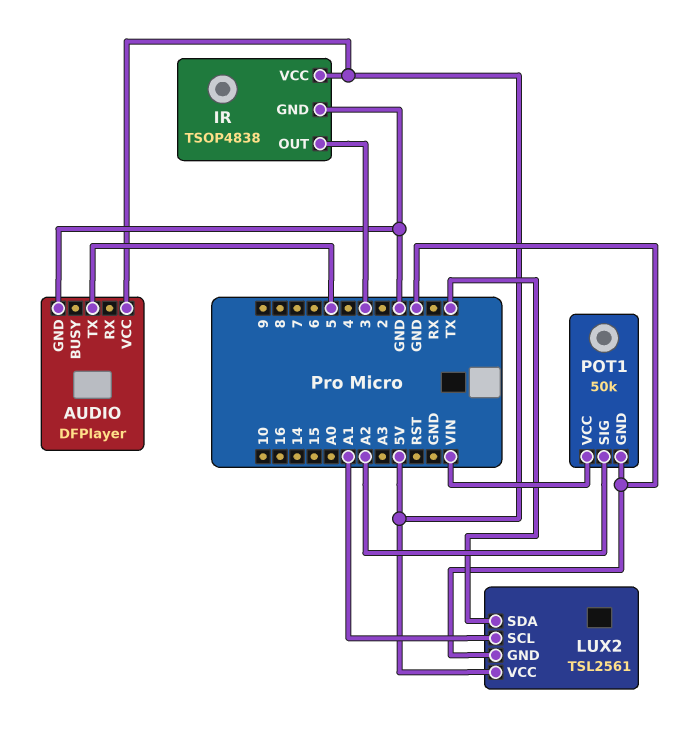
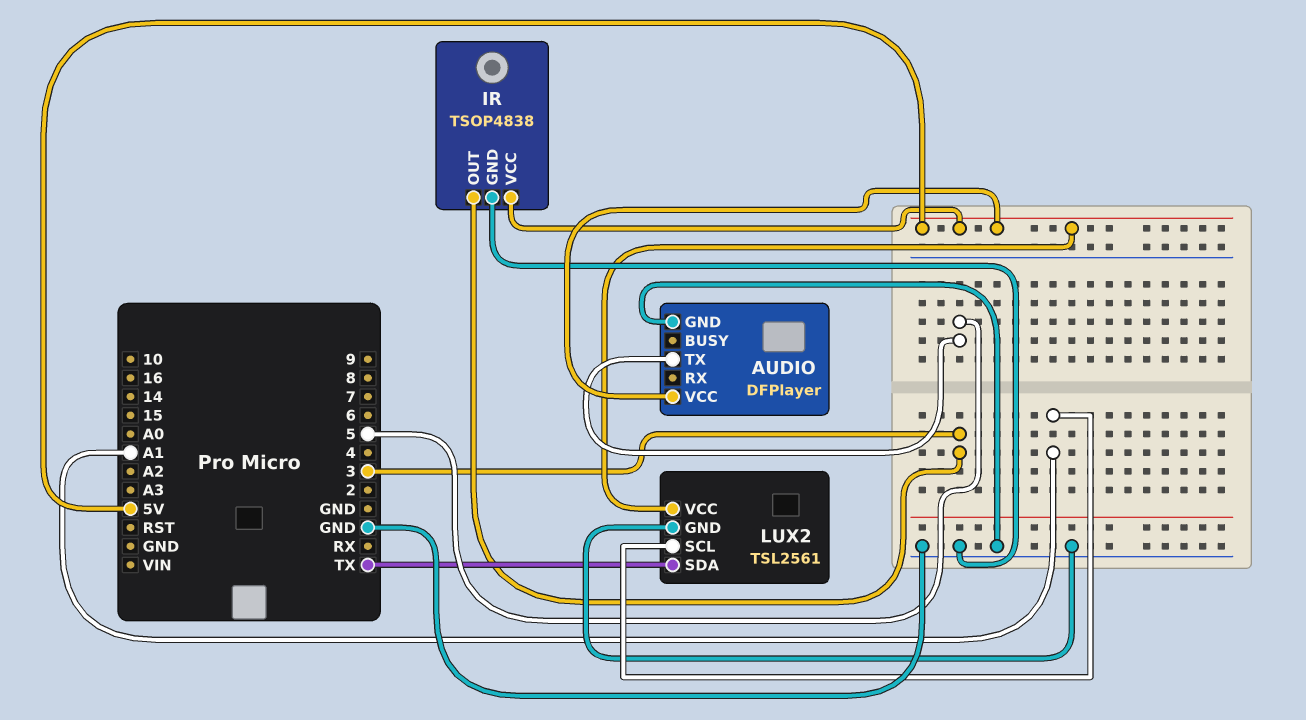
POT1: 50k -> none
POT1 pin GND: GND -> none
POT1 pin SIG: A2 -> none
POT1 pin VCC: VIN -> none

